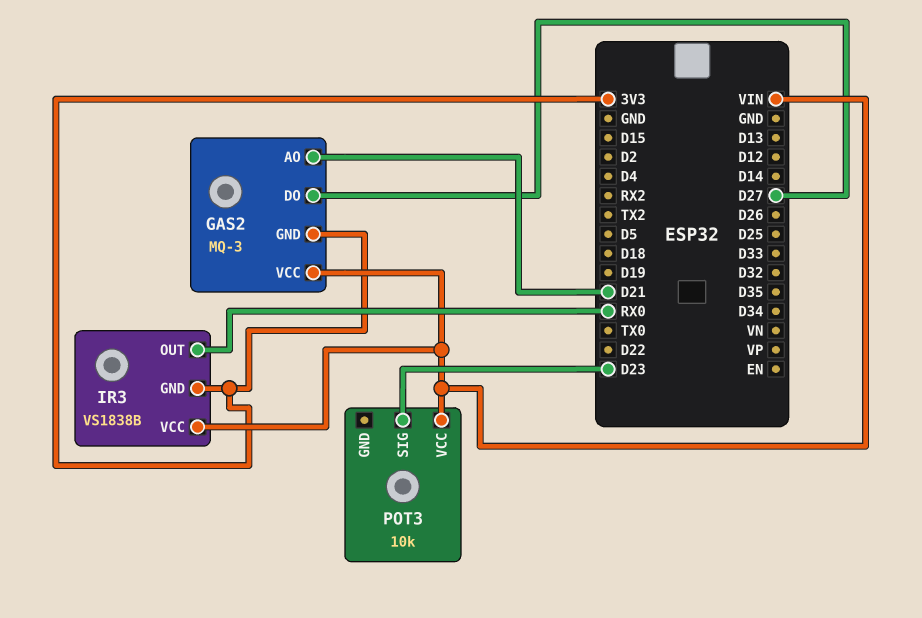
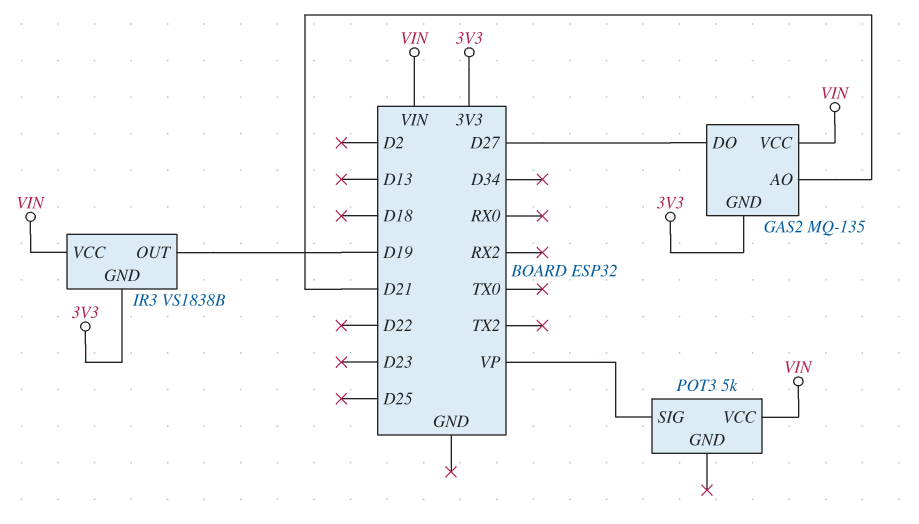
GAS2: MQ-3 -> MQ-135
IR3 pin OUT: RX0 -> D19
POT3: 10k -> 5k
POT3 pin SIG: D23 -> VP

